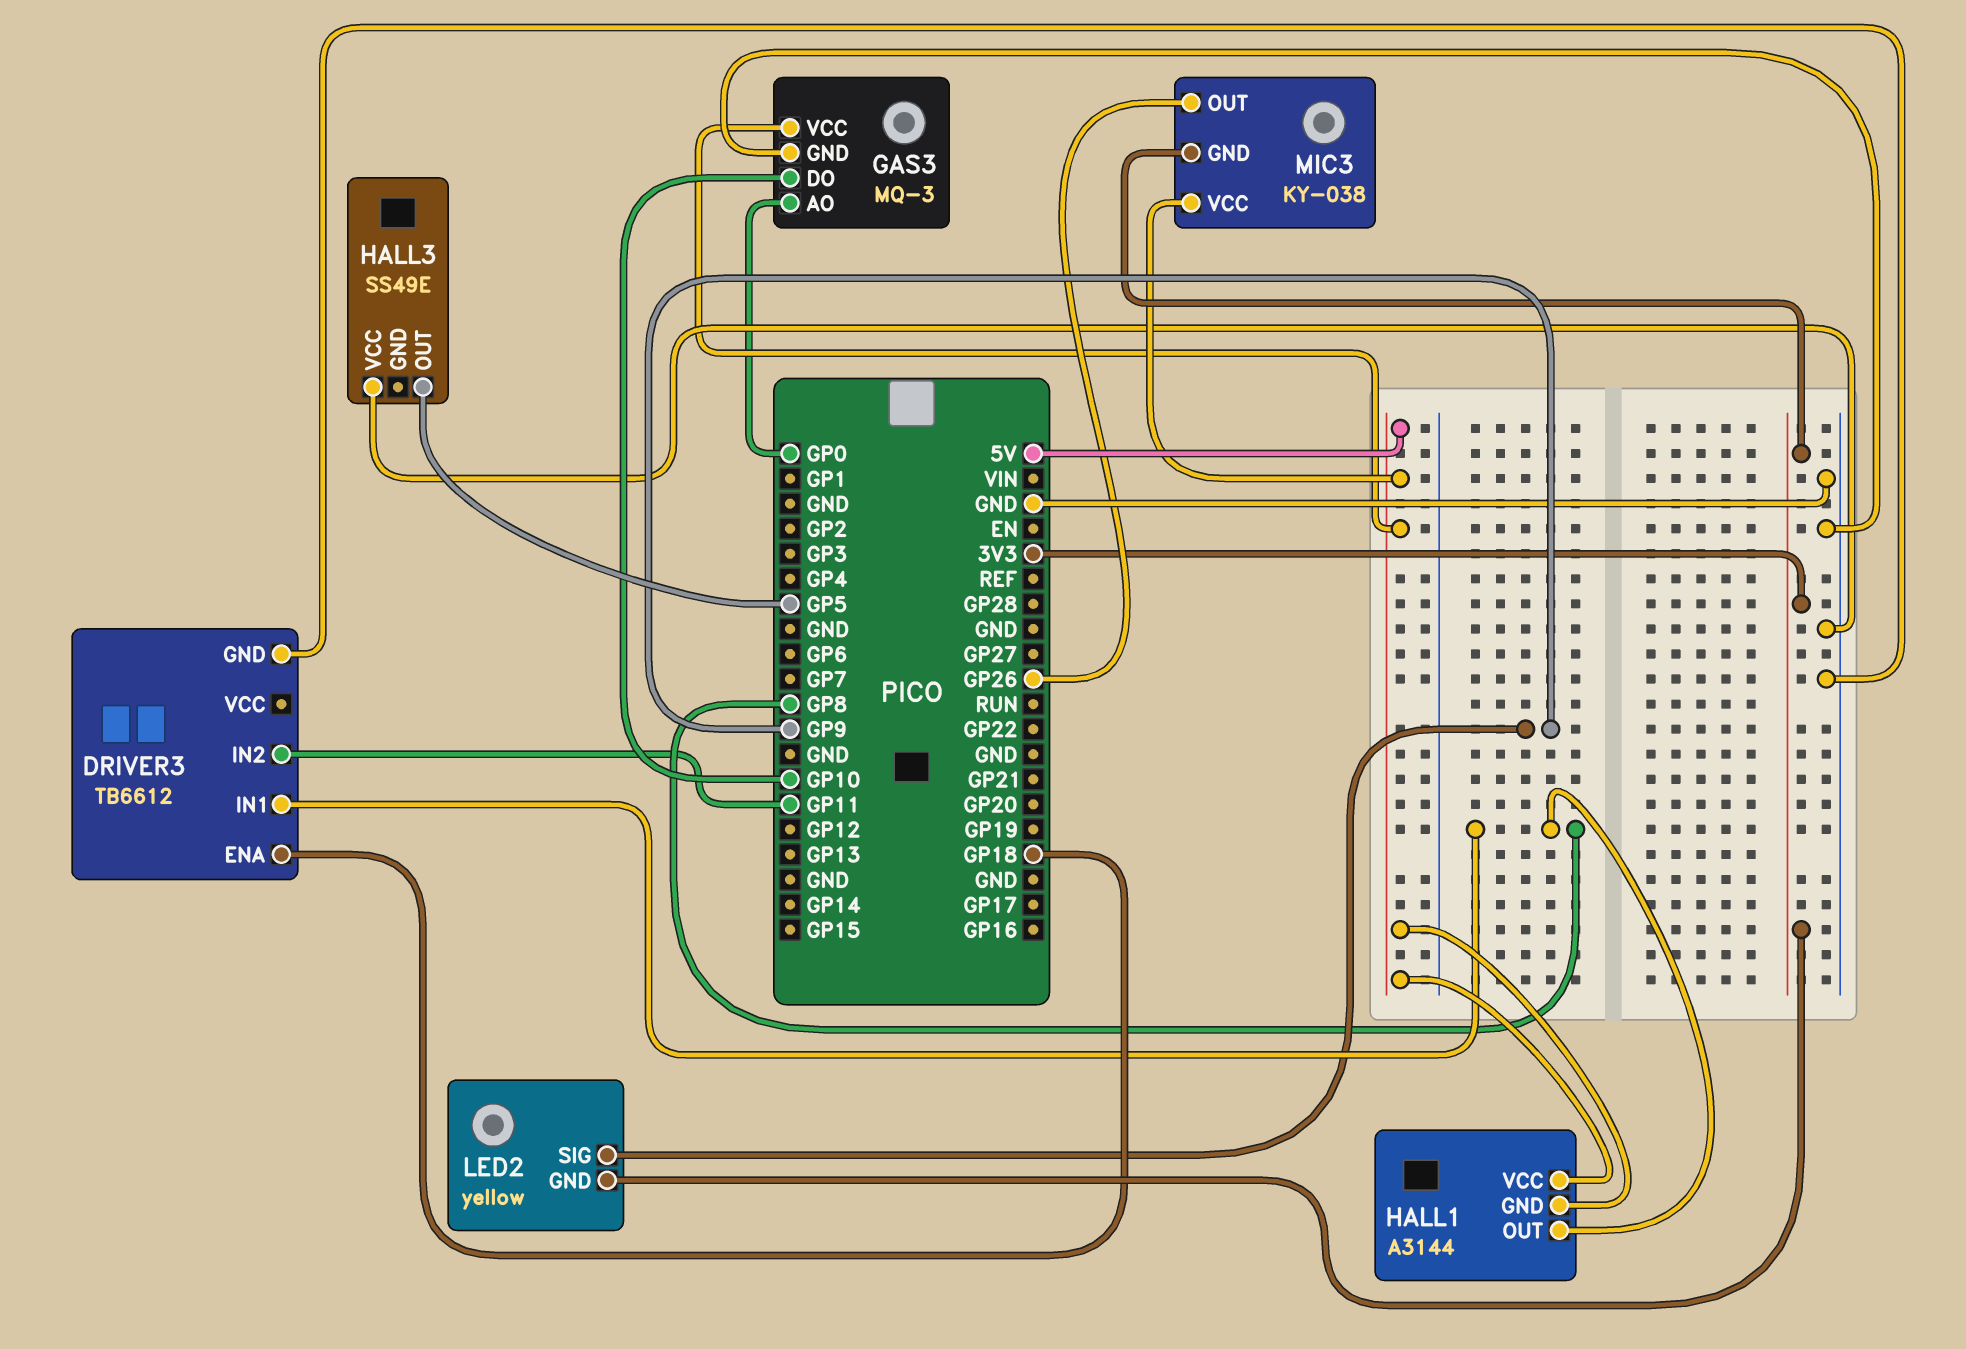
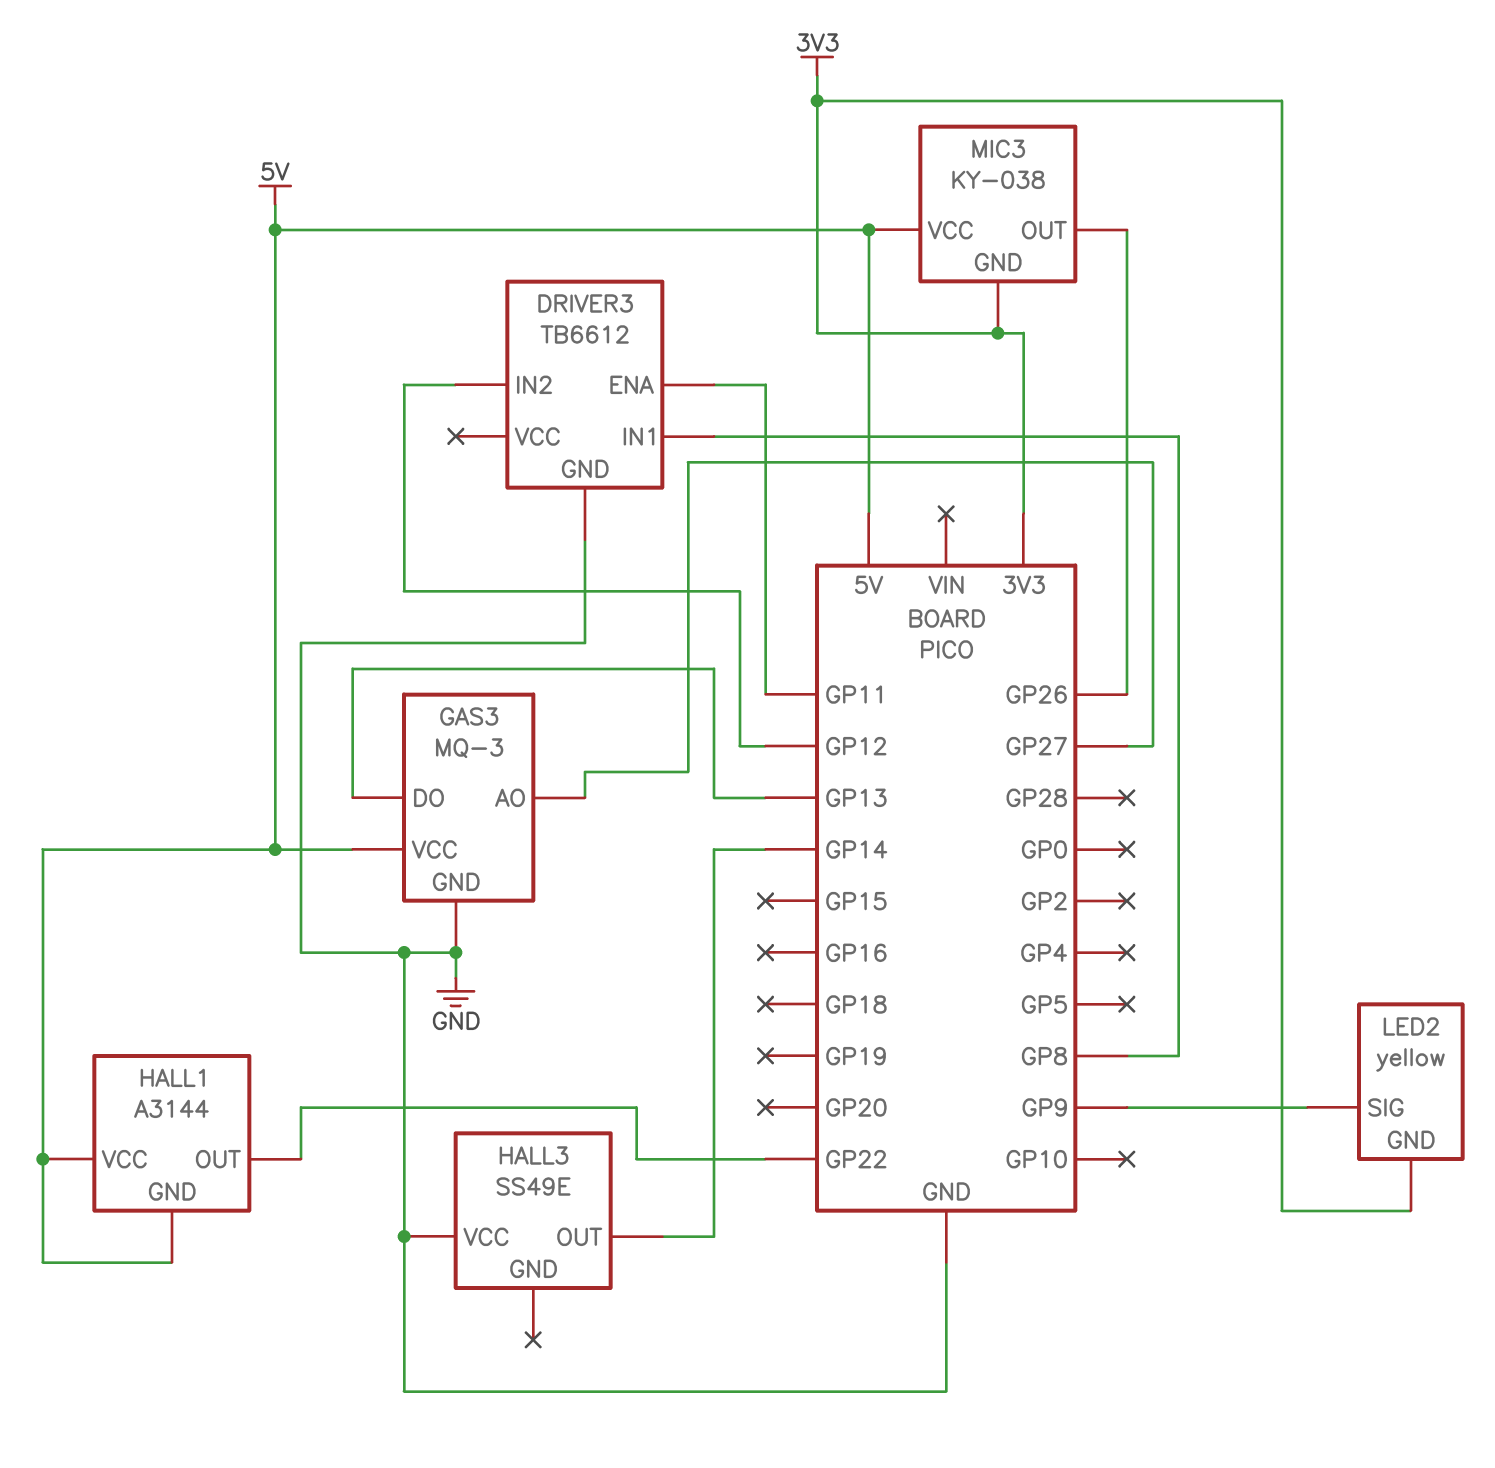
DRIVER3 pin ENA: GP18 -> GP11
DRIVER3 pin IN2: GP11 -> GP12
GAS3 pin AO: GP0 -> GP27
GAS3 pin DO: GP10 -> GP13
HALL1 pin OUT: GP8 -> GP22
HALL3 pin OUT: GP5 -> GP14

